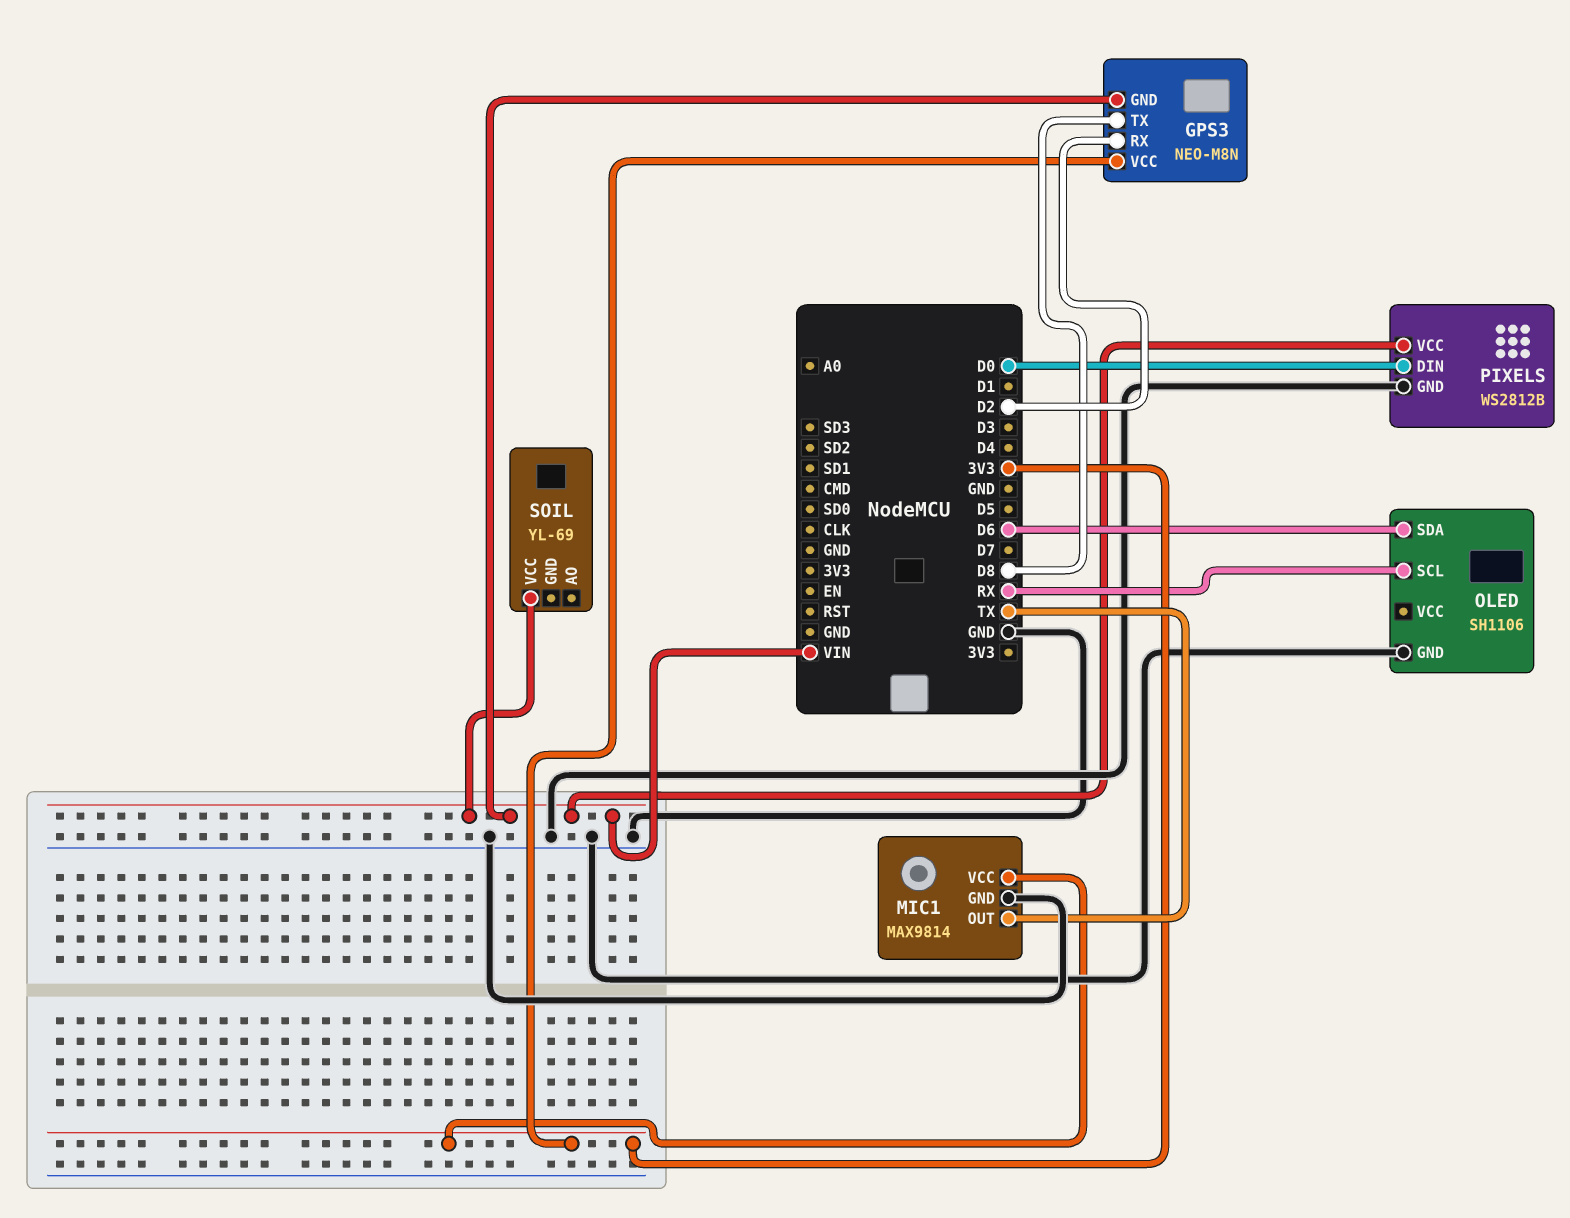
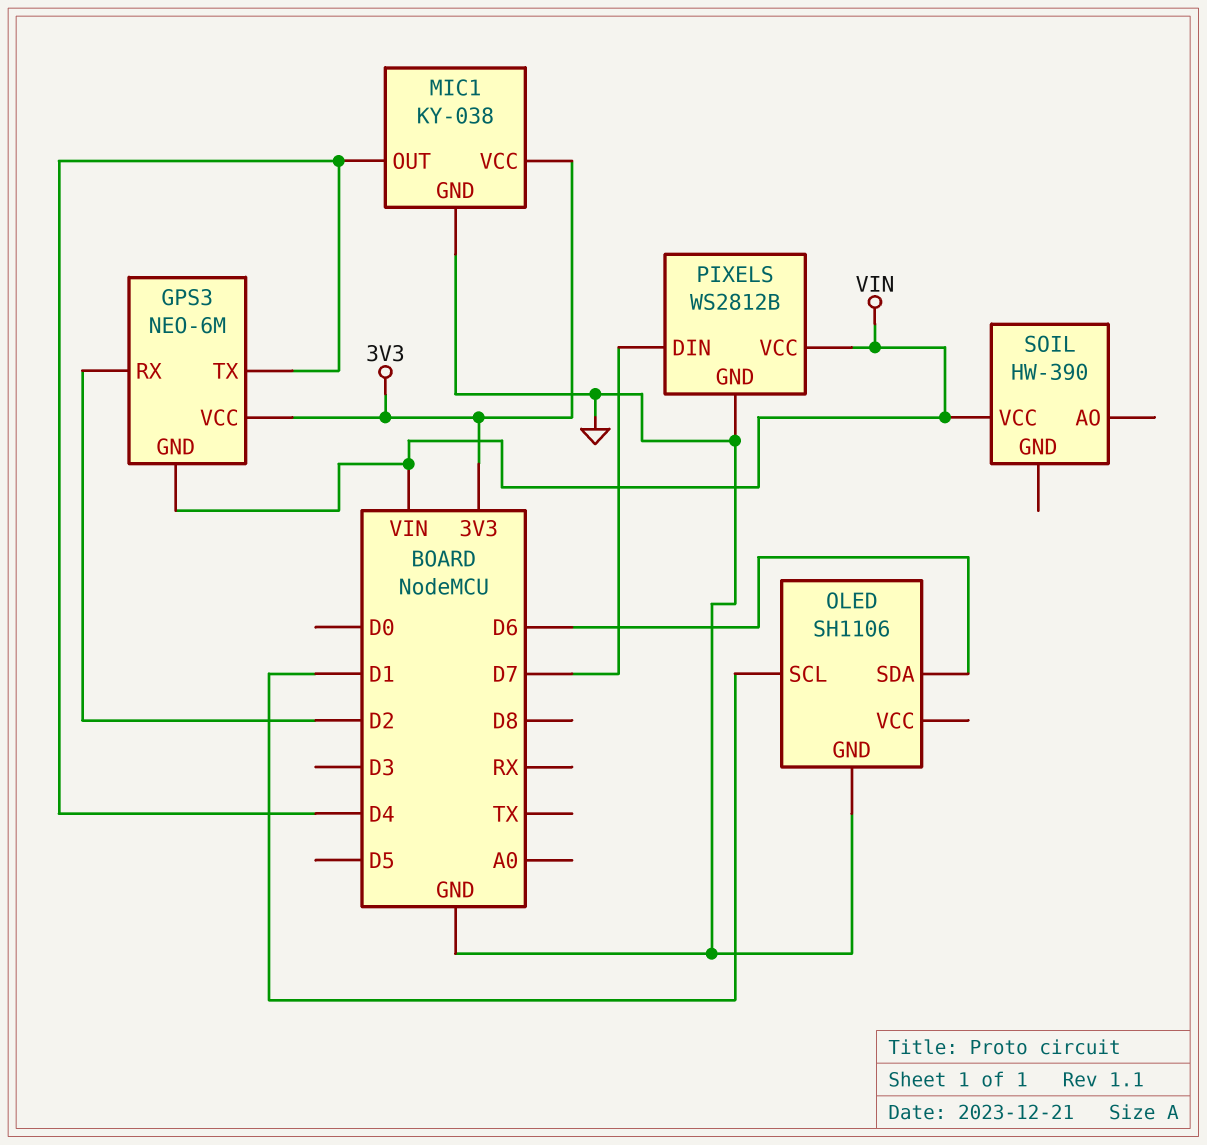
GPS3: NEO-M8N -> NEO-6M
GPS3 pin TX: D8 -> D4
MIC1: MAX9814 -> KY-038
MIC1 pin OUT: TX -> D4
OLED pin SCL: RX -> D1
PIXELS pin DIN: D0 -> D7
SOIL: YL-69 -> HW-390

